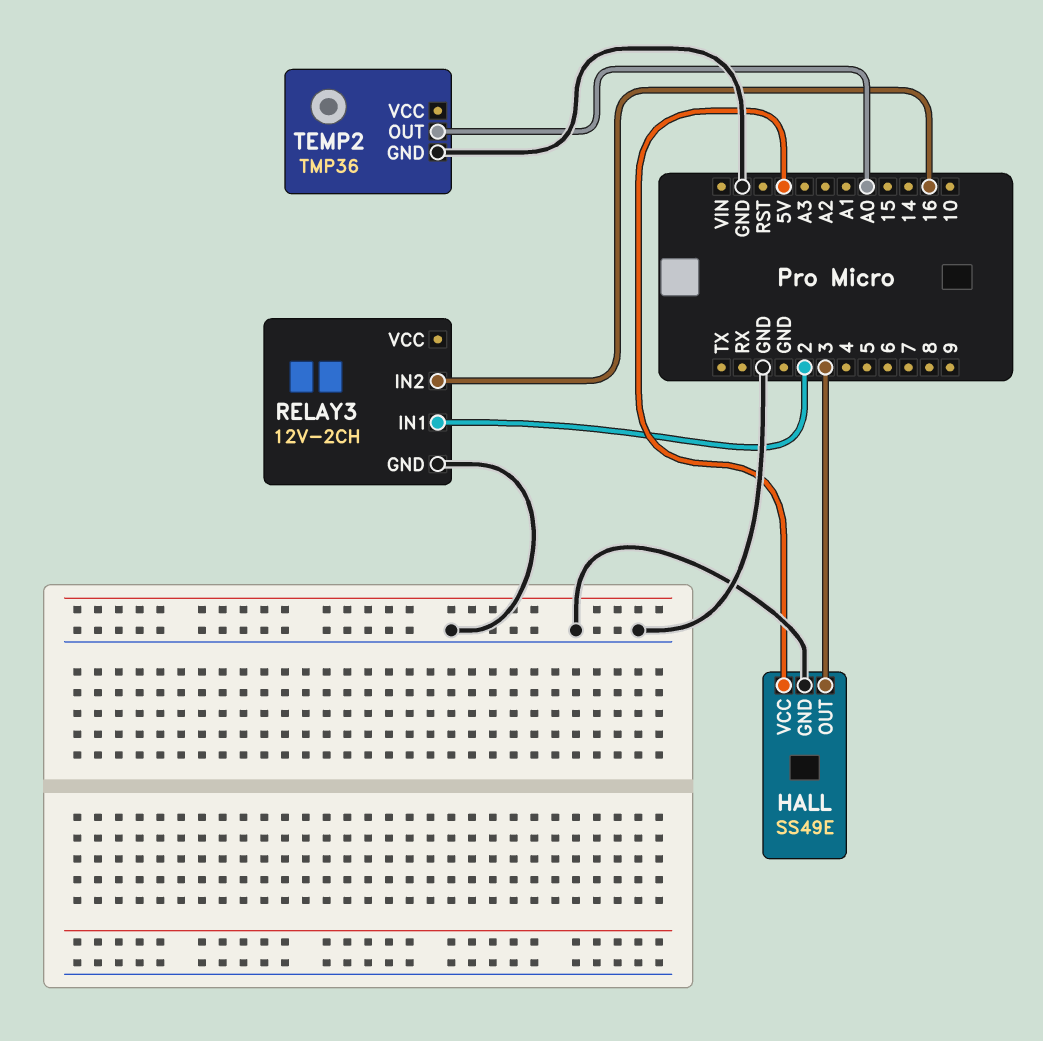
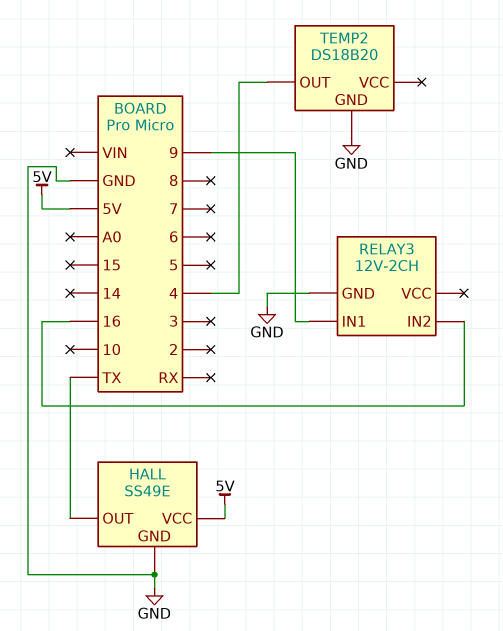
HALL pin OUT: 3 -> TX
RELAY3 pin IN1: 2 -> 9
TEMP2: TMP36 -> DS18B20
TEMP2 pin OUT: A0 -> 4

